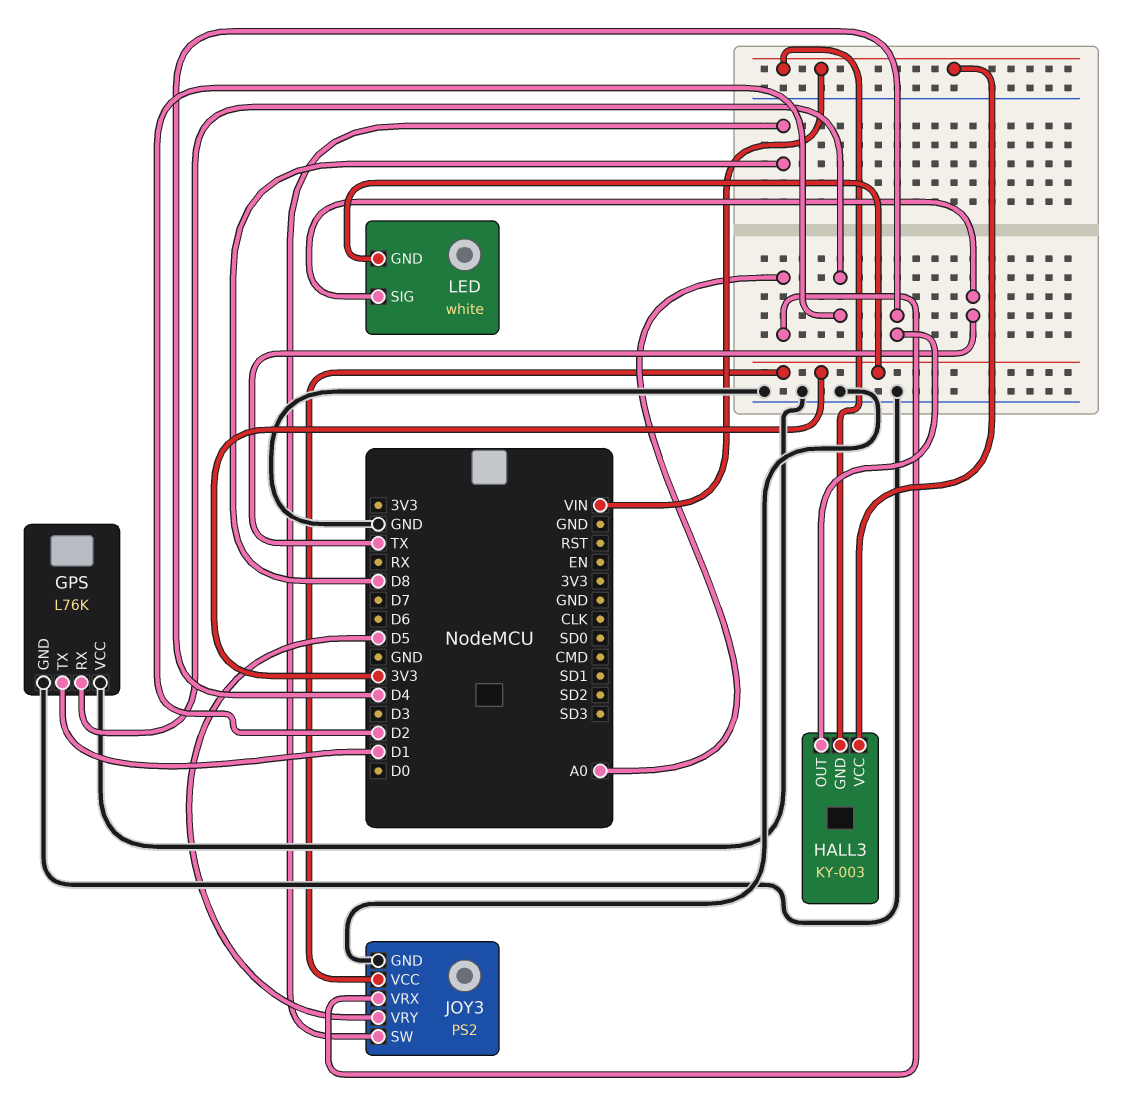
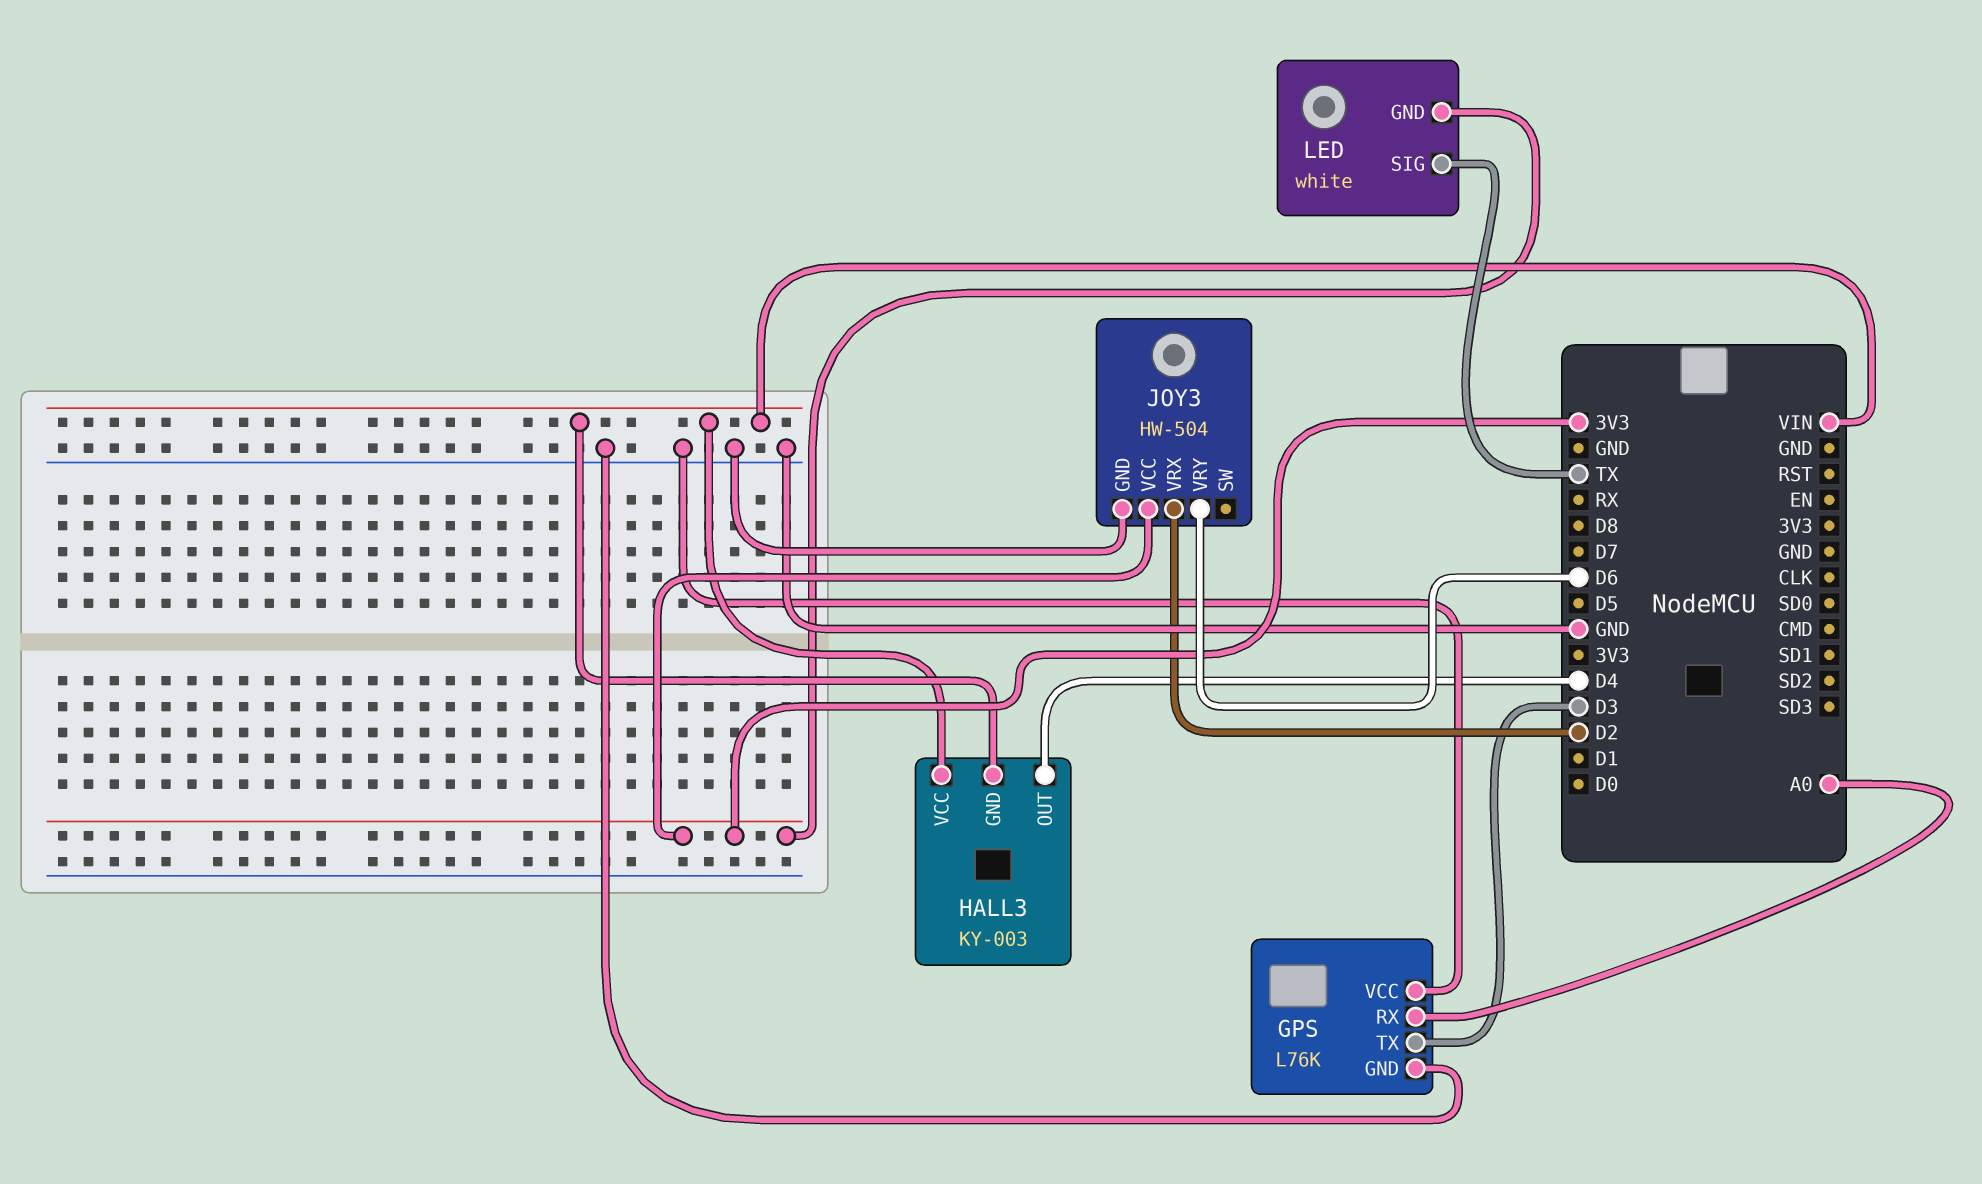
GPS pin RX: D2 -> A0
GPS pin TX: D1 -> D3
JOY3: PS2 -> HW-504
JOY3 pin SW: D8 -> none
JOY3 pin VRX: A0 -> D2
JOY3 pin VRY: D5 -> D6

